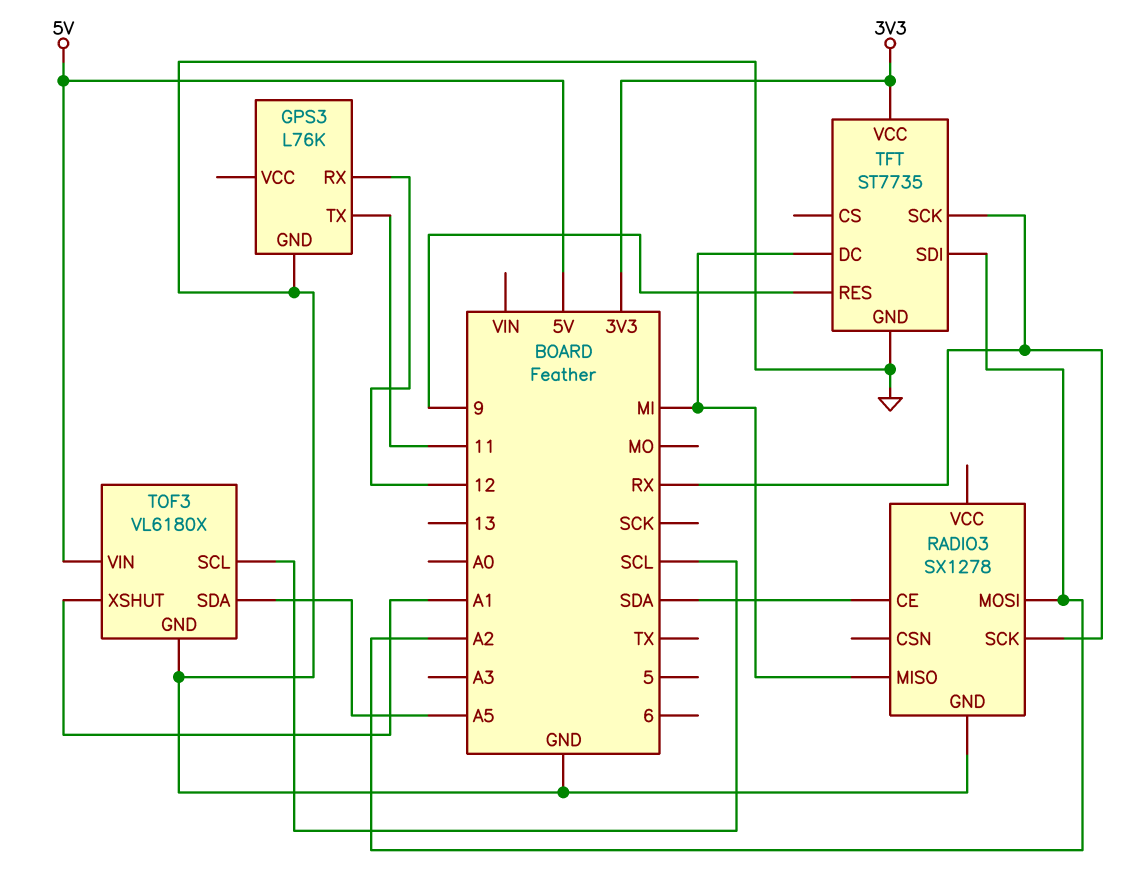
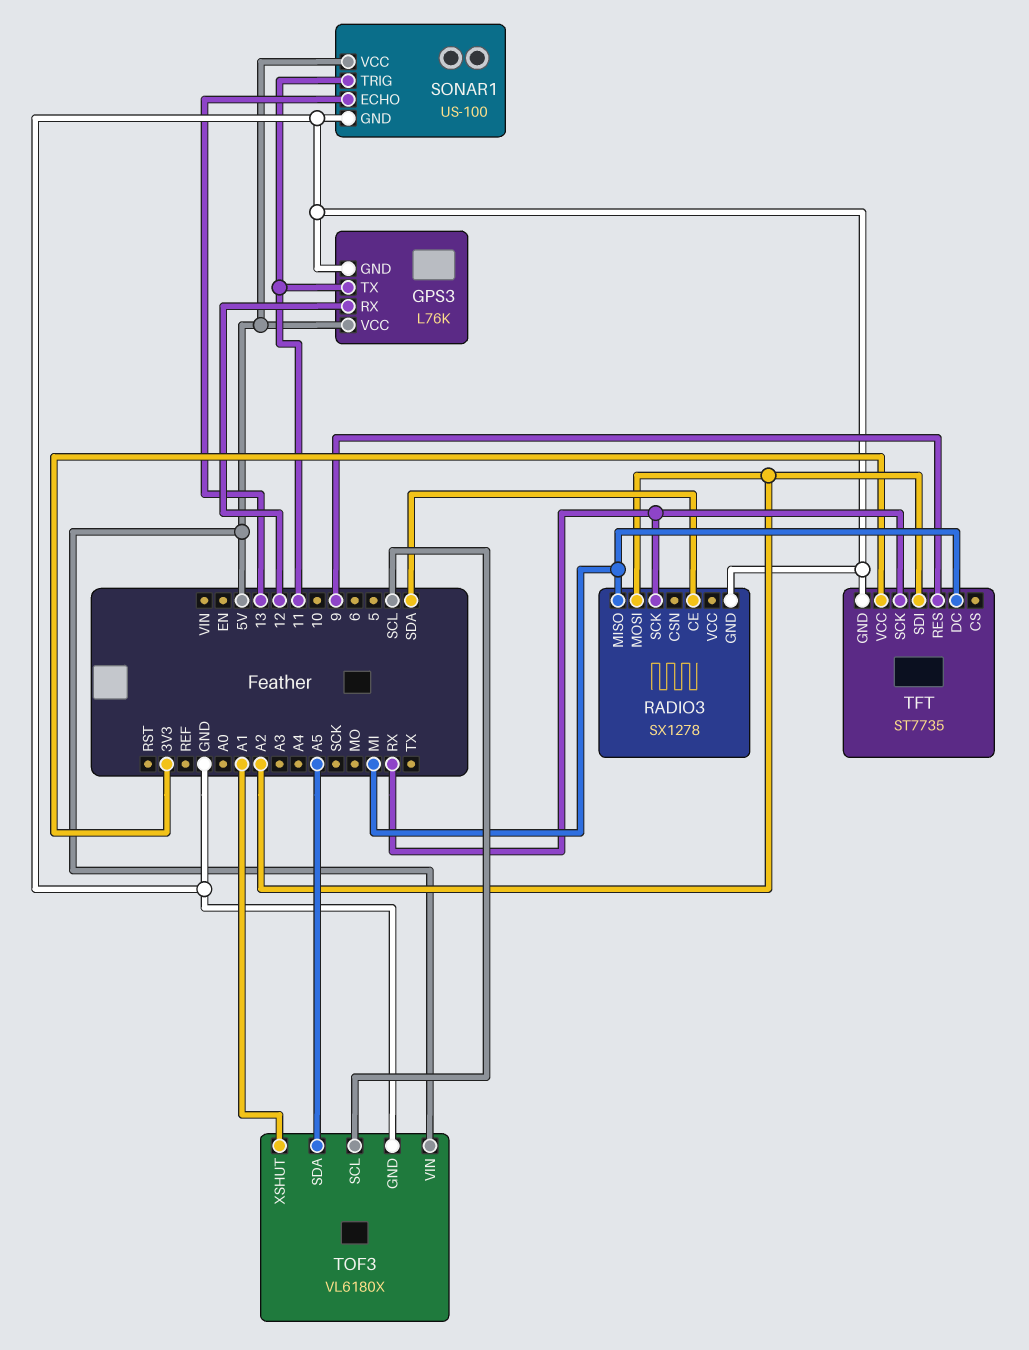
GPS3 pin VCC: none -> 5V
SONAR1: none -> US-100
SONAR1 pin ECHO: none -> 13
SONAR1 pin GND: none -> GND
SONAR1 pin TRIG: none -> 11
SONAR1 pin VCC: none -> 5V

